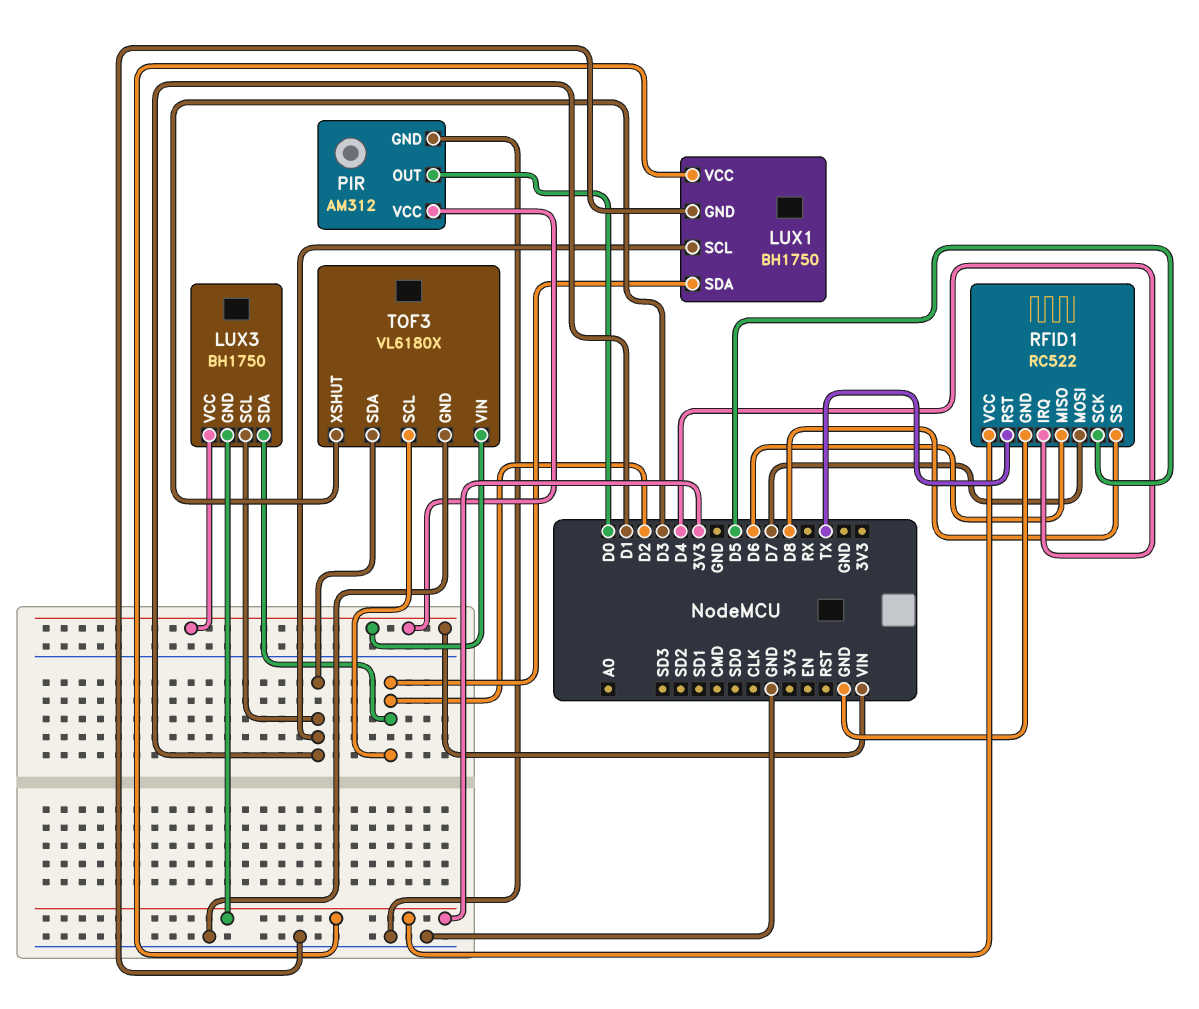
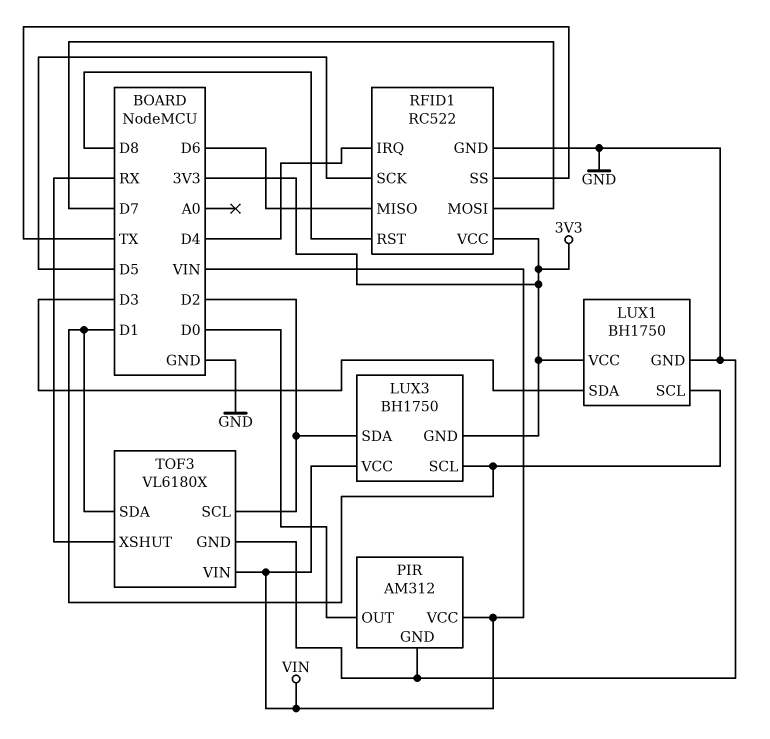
LUX1 pin SDA: D2 -> D3
RFID1 pin RST: TX -> D8
RFID1 pin SS: D8 -> TX
TOF3 pin XSHUT: D3 -> RX

